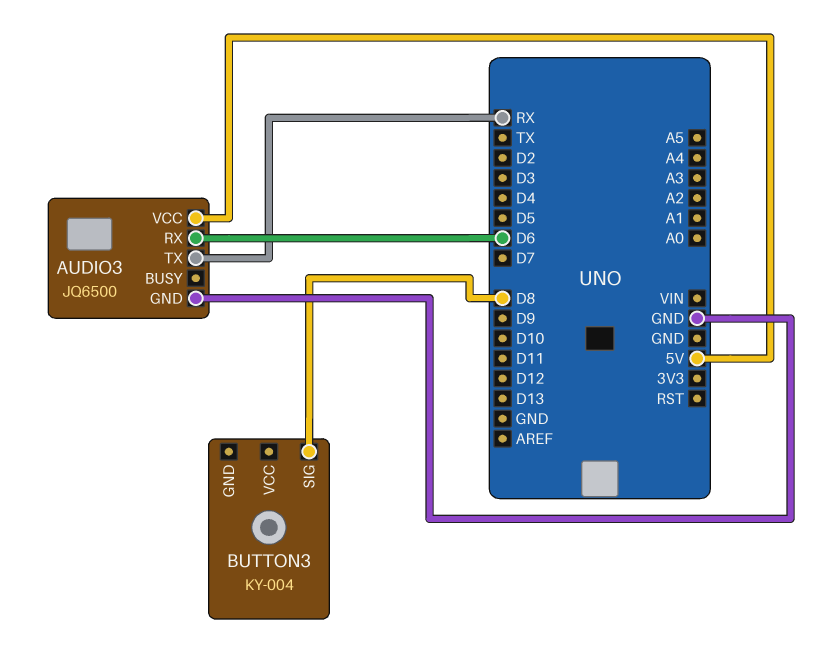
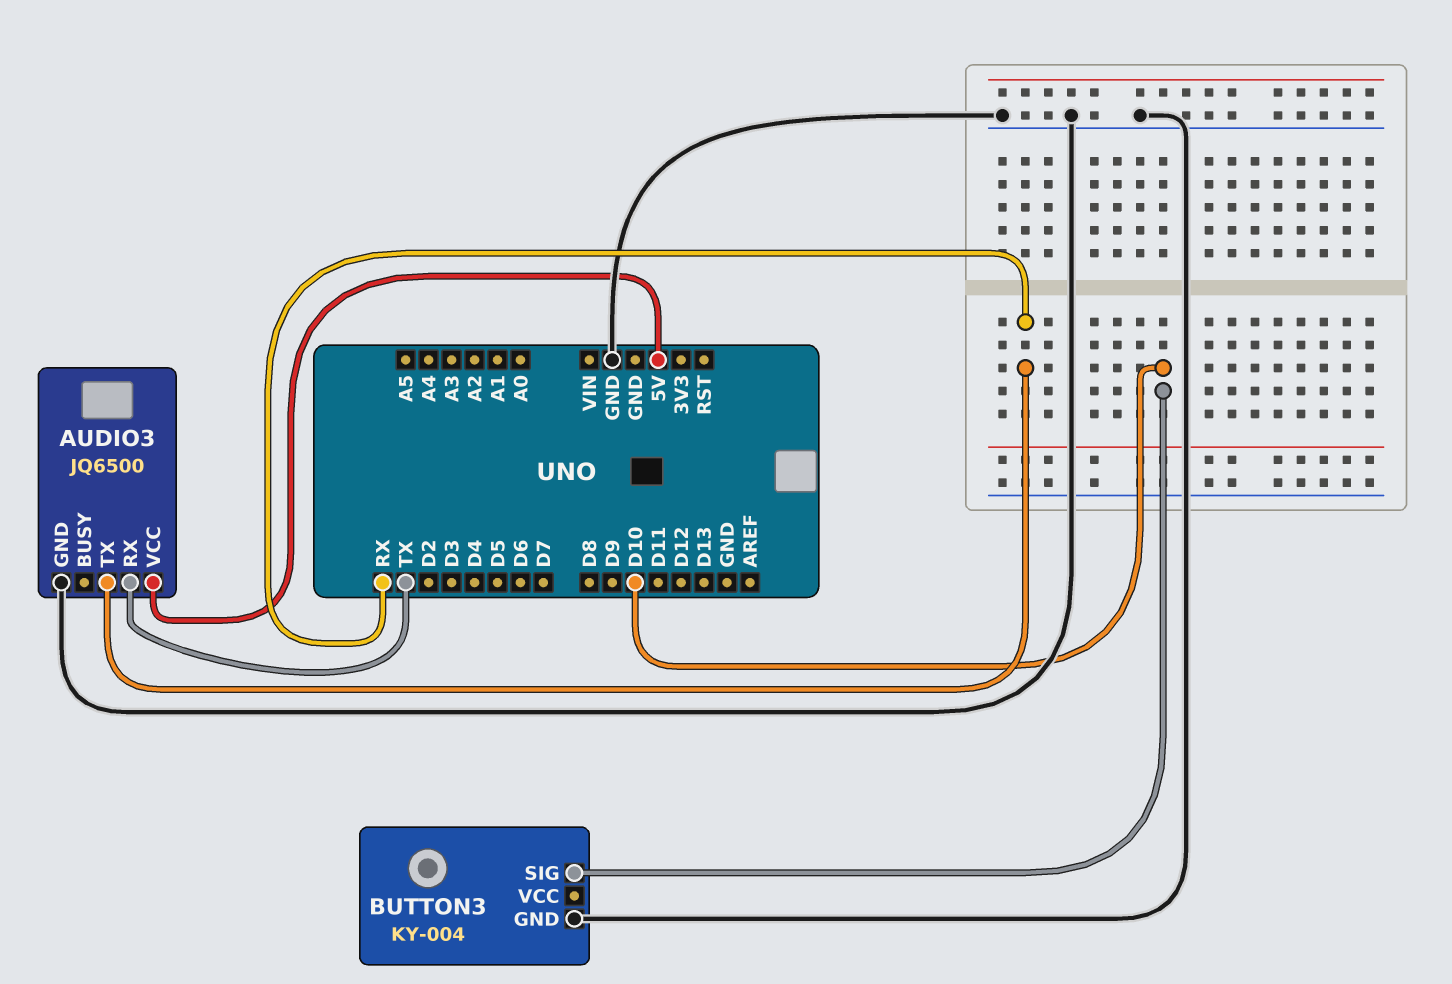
AUDIO3 pin RX: D6 -> TX
BUTTON3 pin GND: none -> GND
BUTTON3 pin SIG: D8 -> D10

